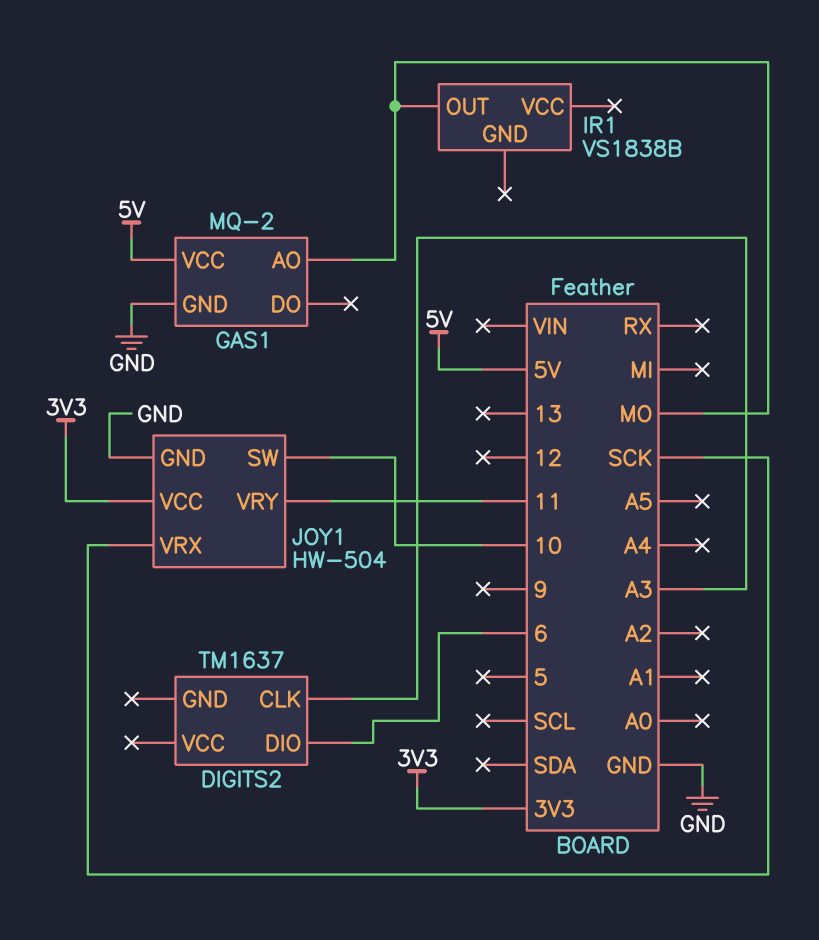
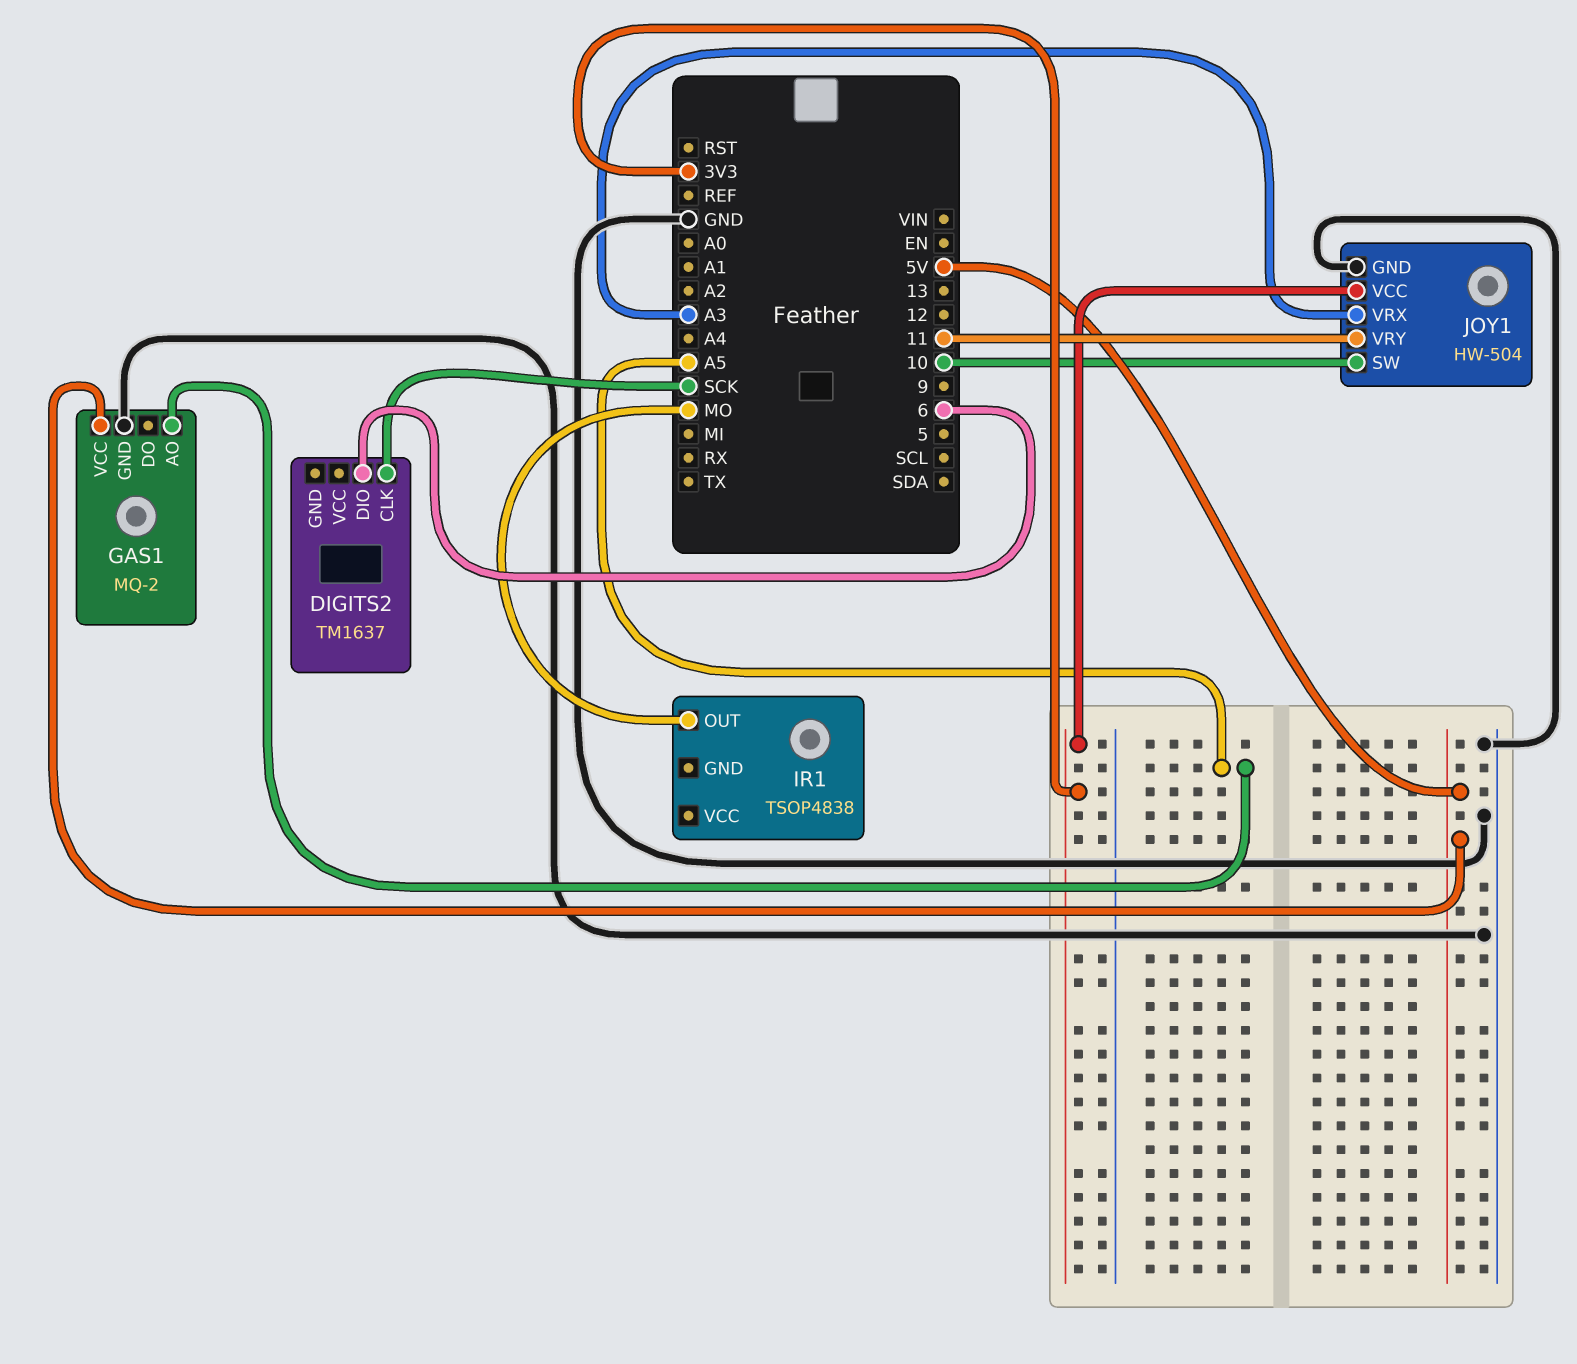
DIGITS2 pin CLK: A3 -> SCK
GAS1 pin AO: MO -> A5
IR1: VS1838B -> TSOP4838
JOY1 pin VRX: SCK -> A3

